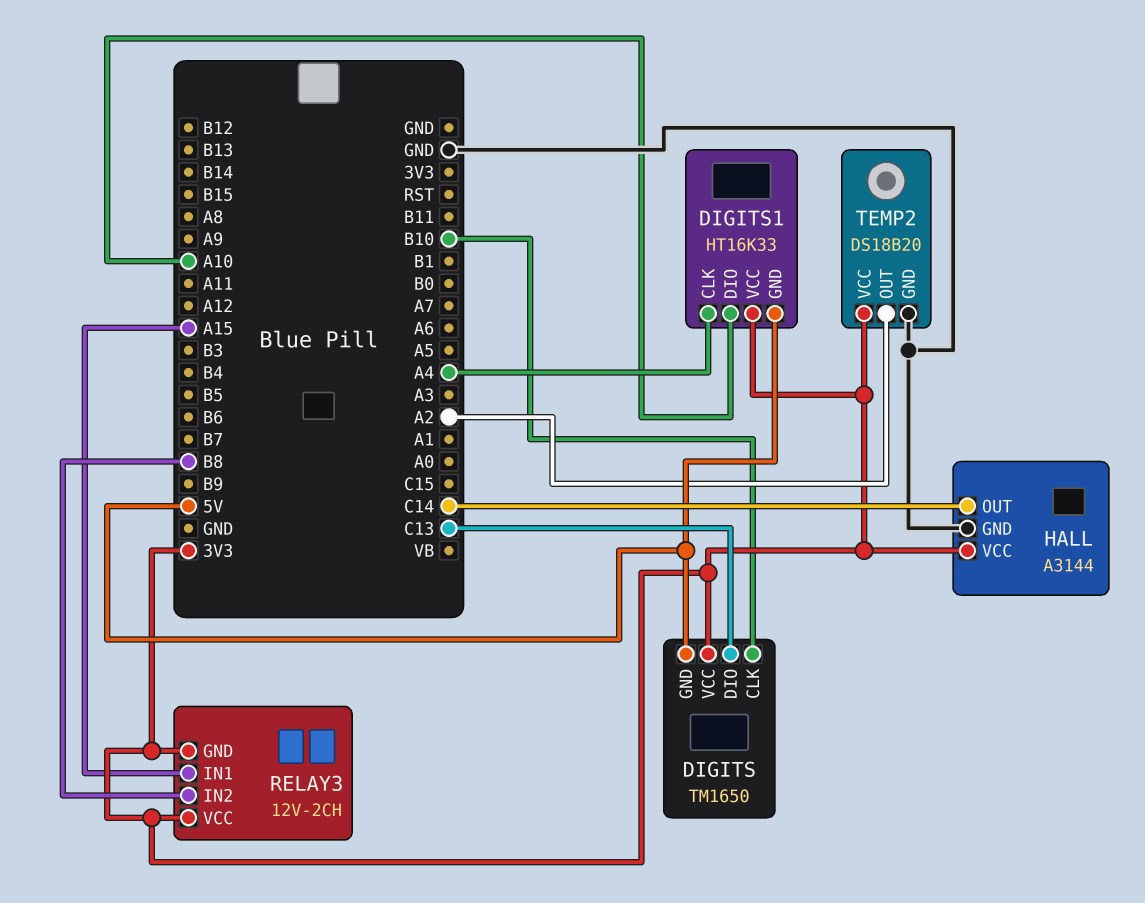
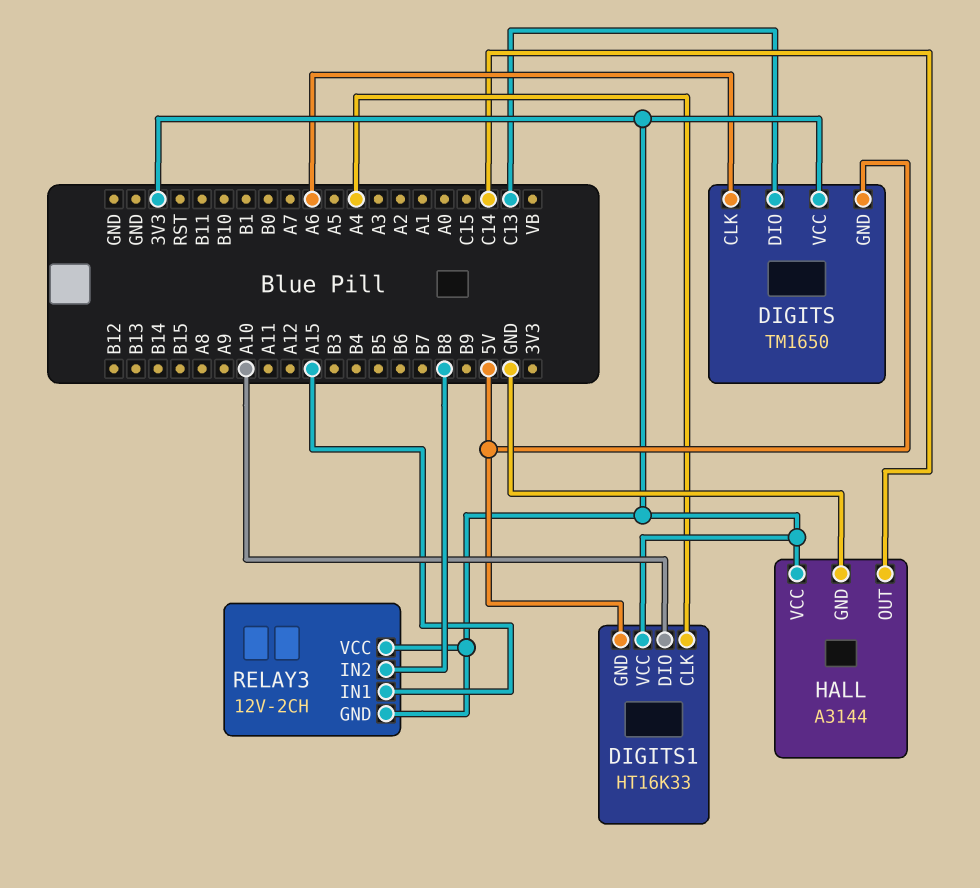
DIGITS pin CLK: B10 -> A6
TEMP2: DS18B20 -> none
TEMP2 pin GND: GND -> none
TEMP2 pin OUT: A2 -> none
TEMP2 pin VCC: 3V3 -> none

